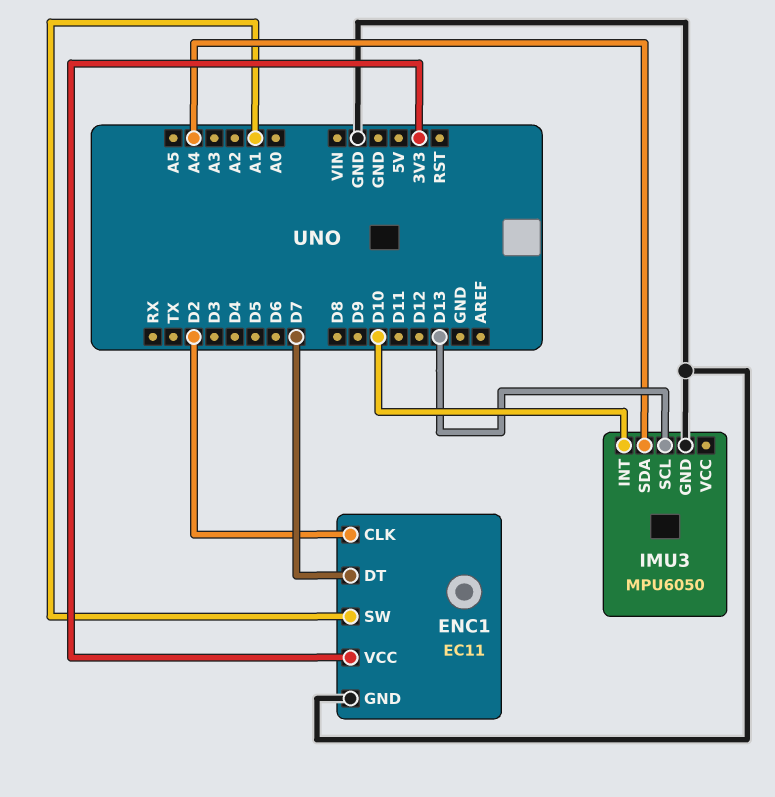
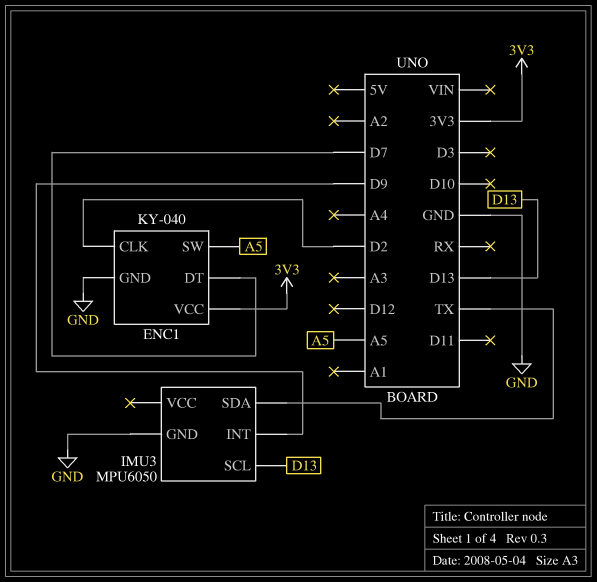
ENC1: EC11 -> KY-040
ENC1 pin SW: A1 -> A5
IMU3 pin INT: D10 -> D9
IMU3 pin SDA: A4 -> TX

